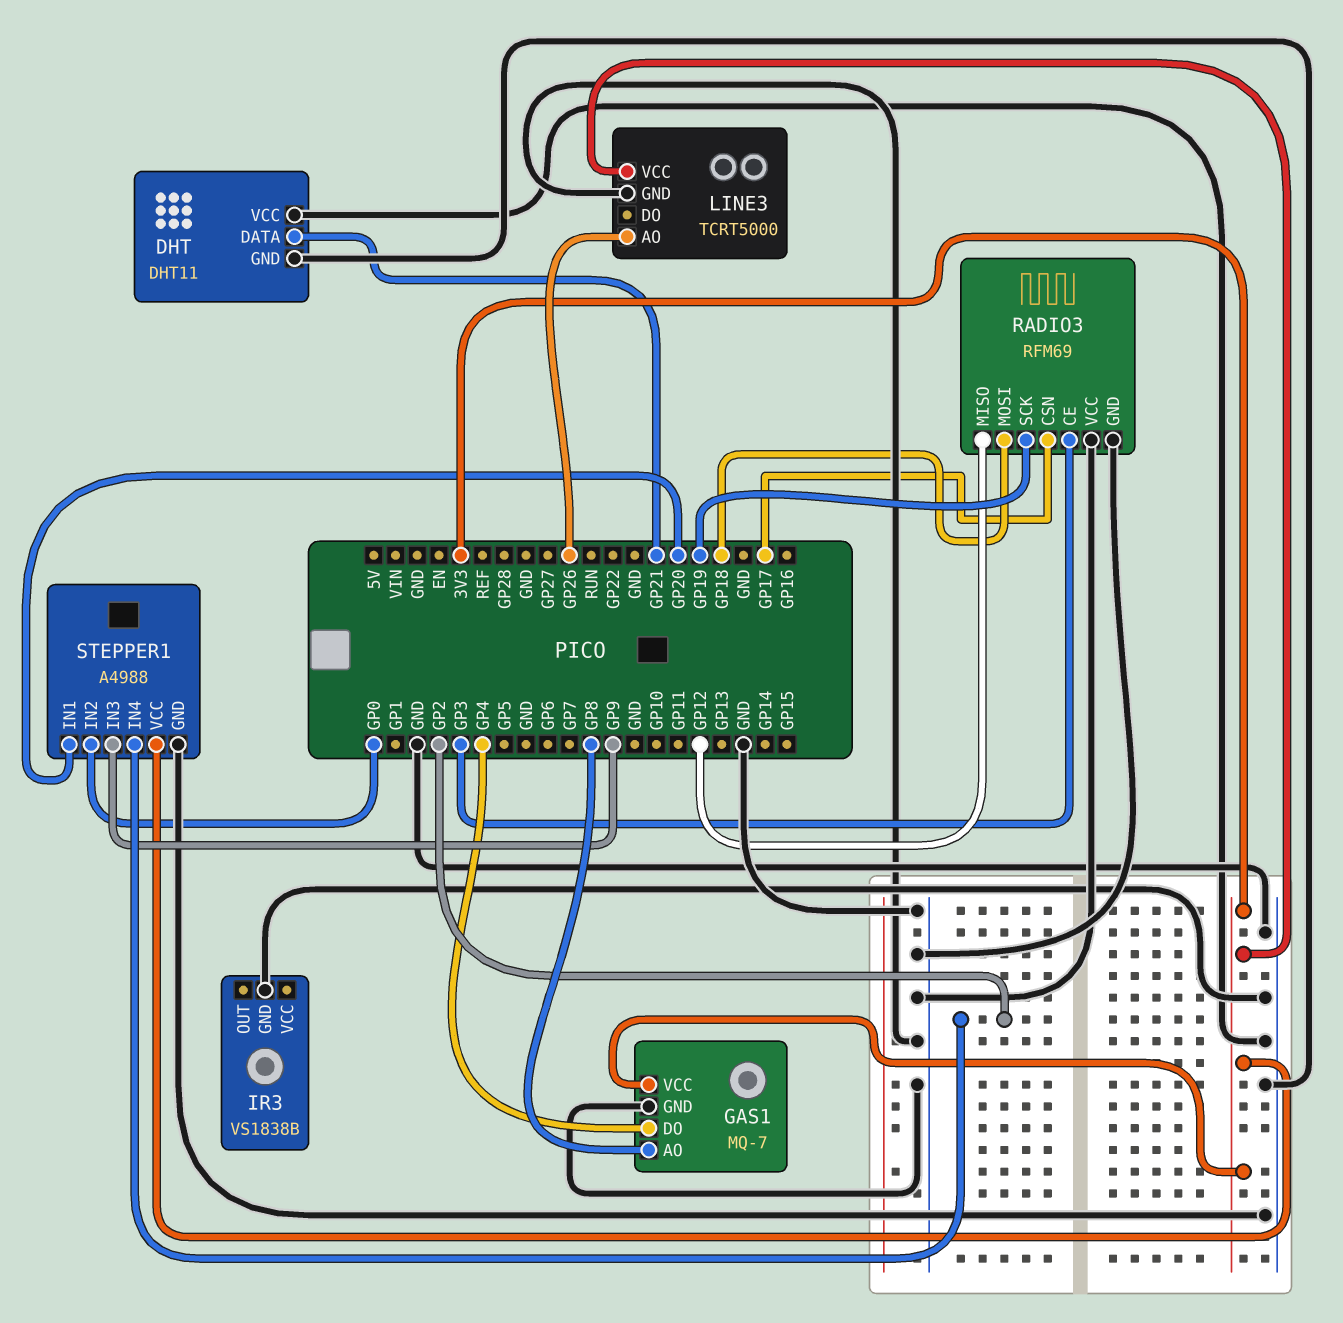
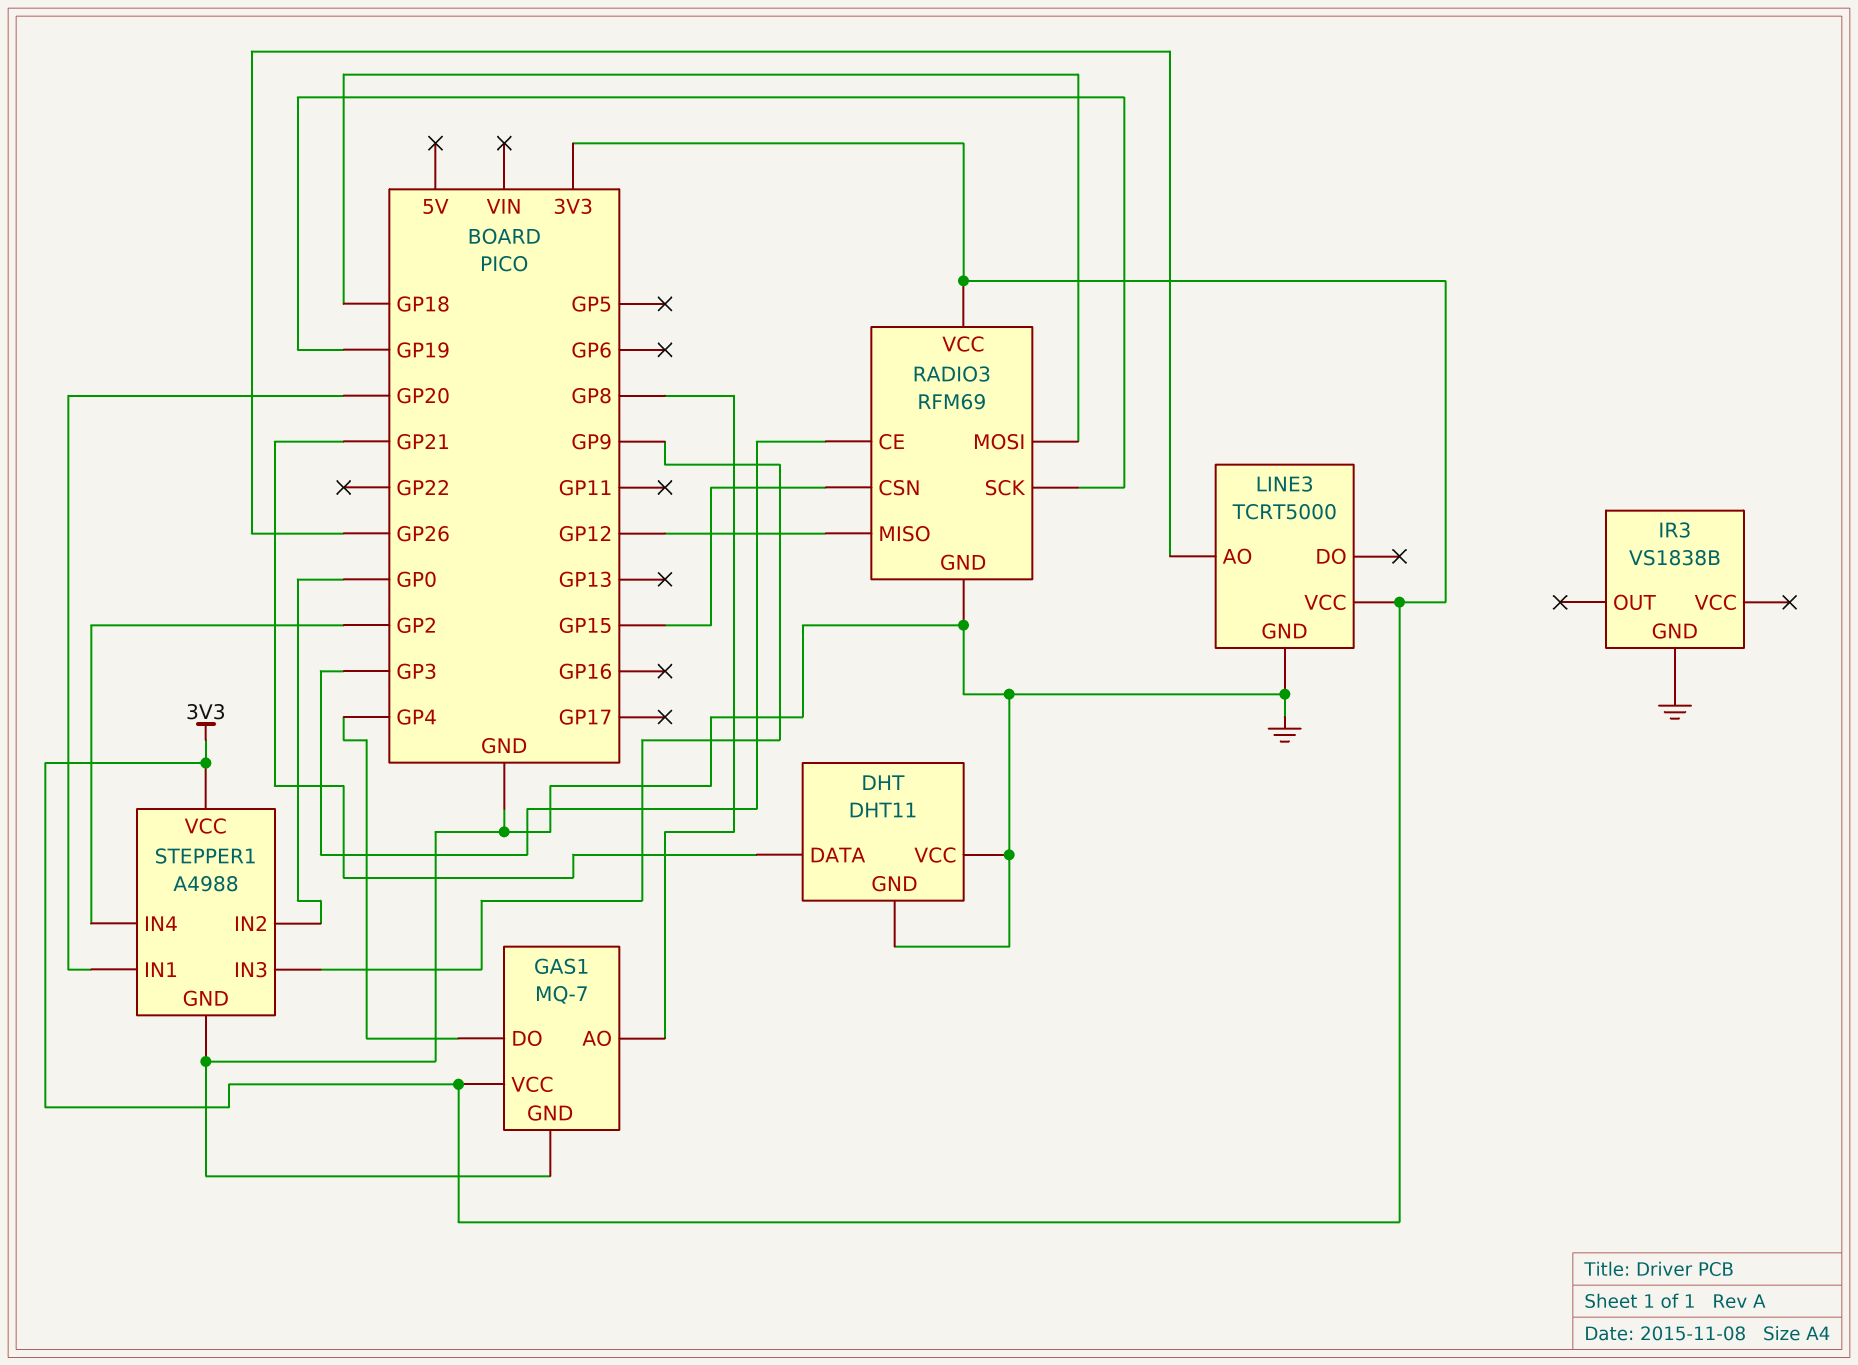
RADIO3 pin CSN: GP17 -> GP15
RADIO3 pin VCC: GND -> 3V3

